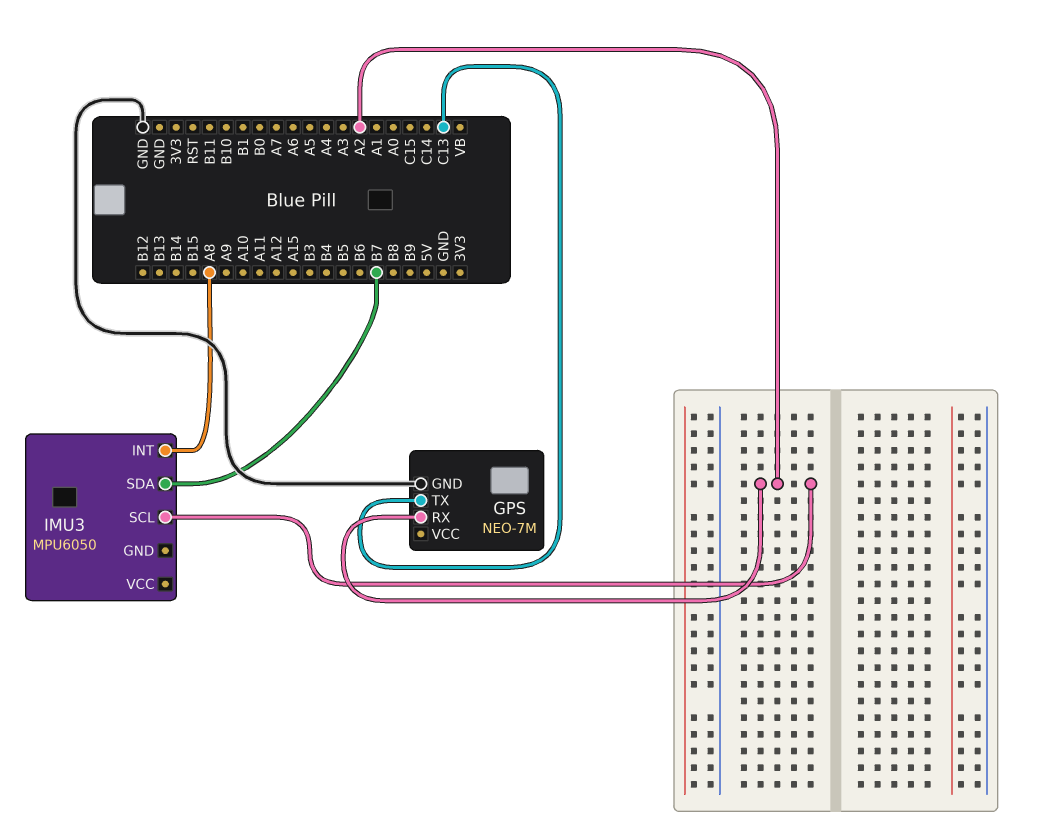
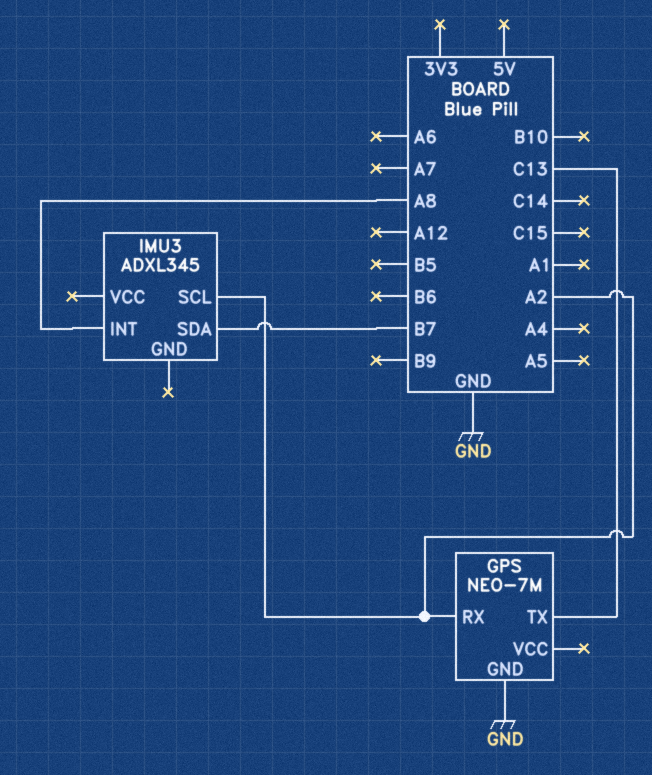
IMU3: MPU6050 -> ADXL345

